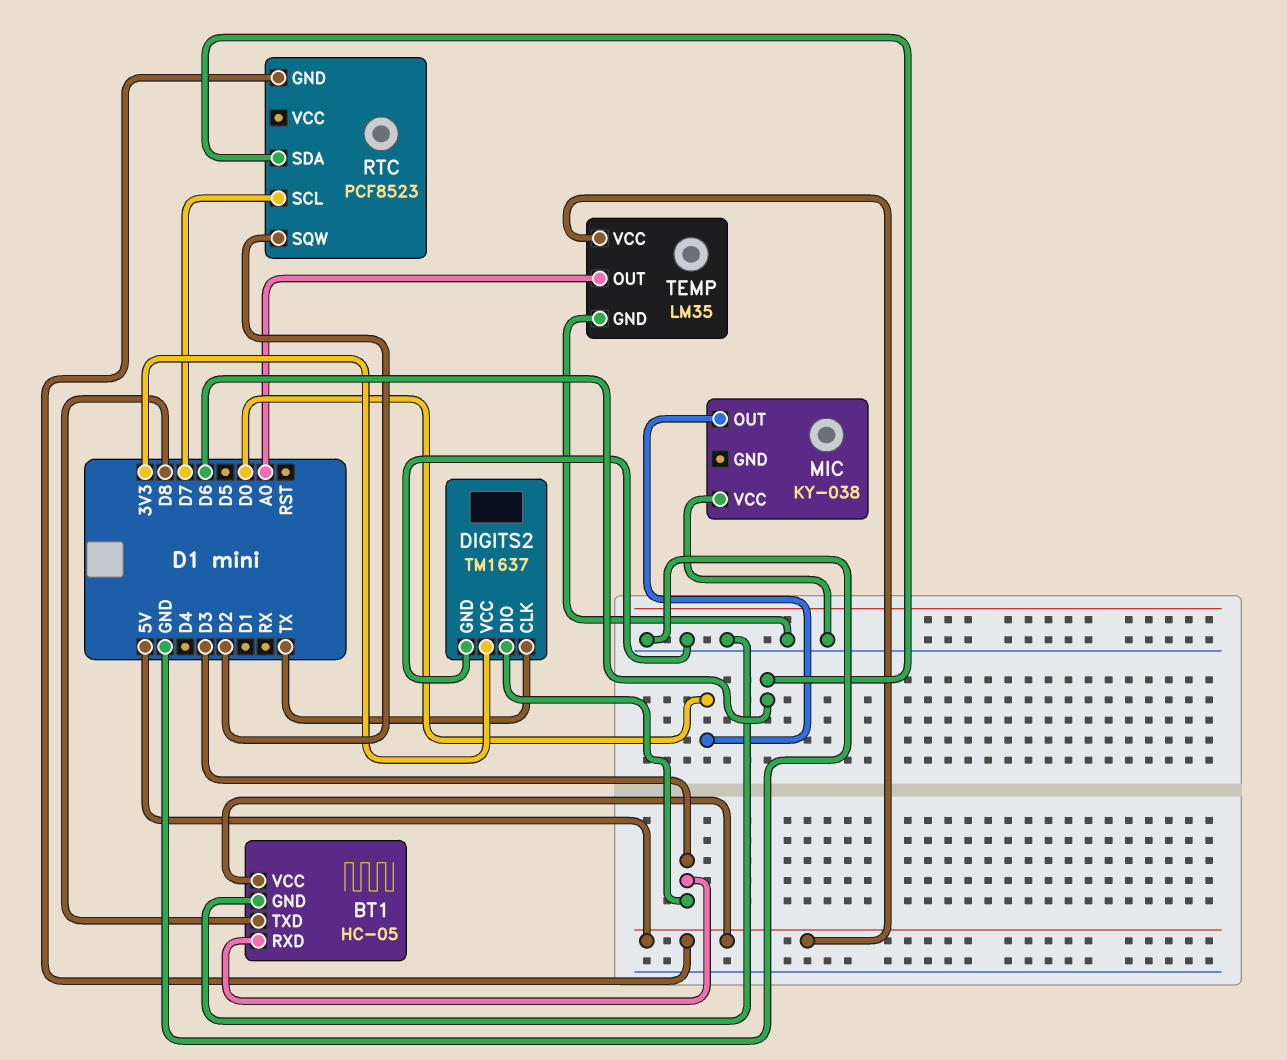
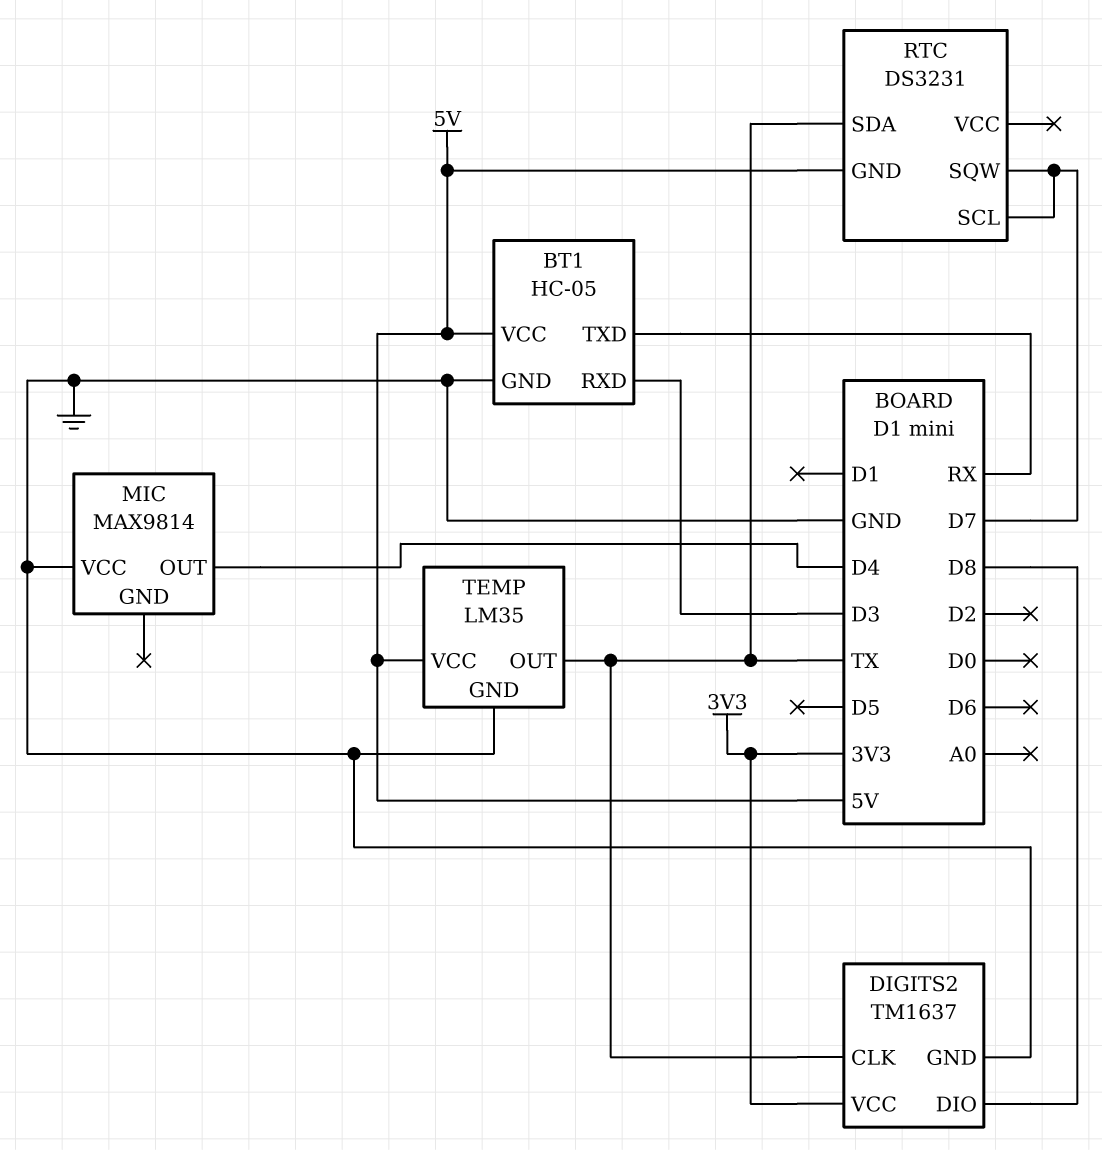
BT1 pin TXD: D8 -> RX
DIGITS2 pin DIO: D3 -> D8
MIC: KY-038 -> MAX9814
MIC pin OUT: D0 -> D4
RTC: PCF8523 -> DS3231
RTC pin SDA: D6 -> TX
RTC pin SQW: D2 -> D7
TEMP pin OUT: A0 -> TX

